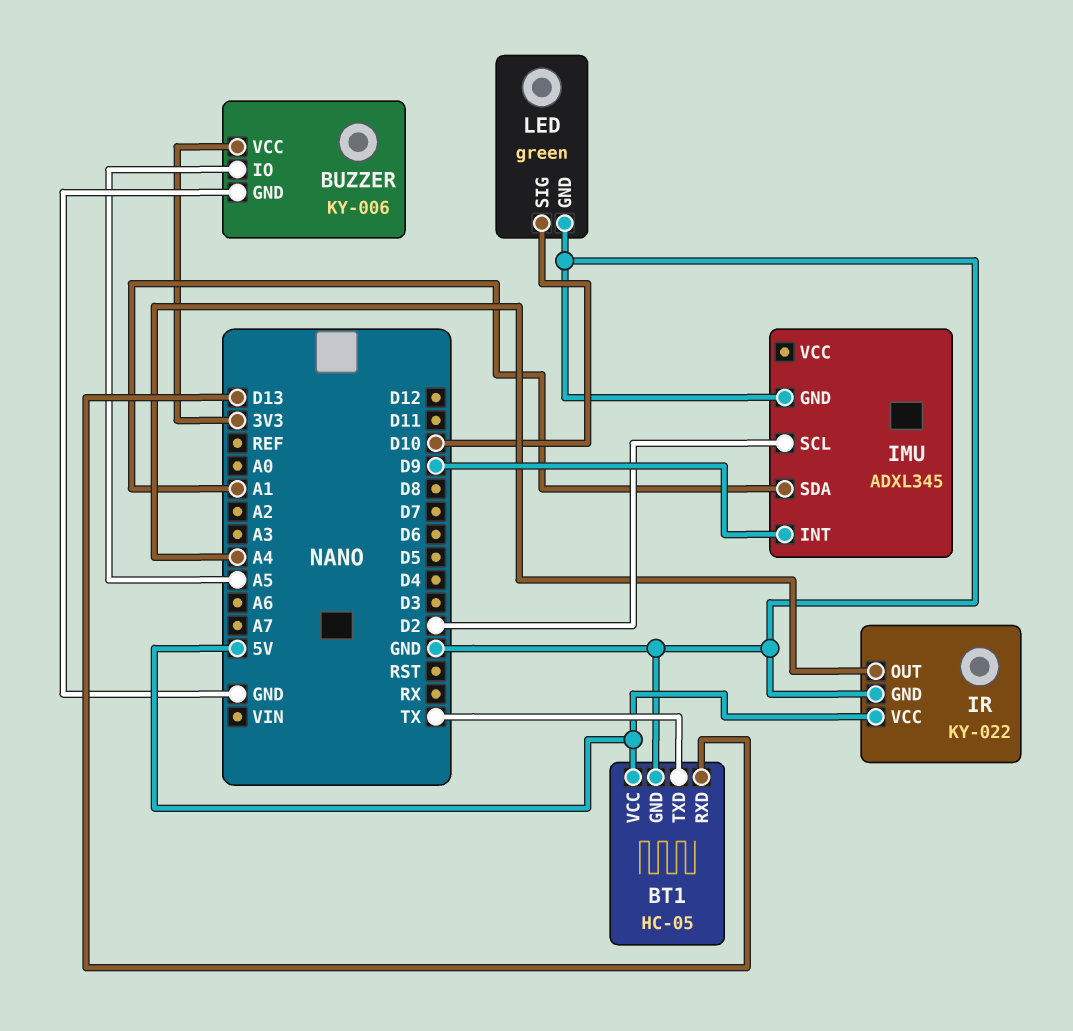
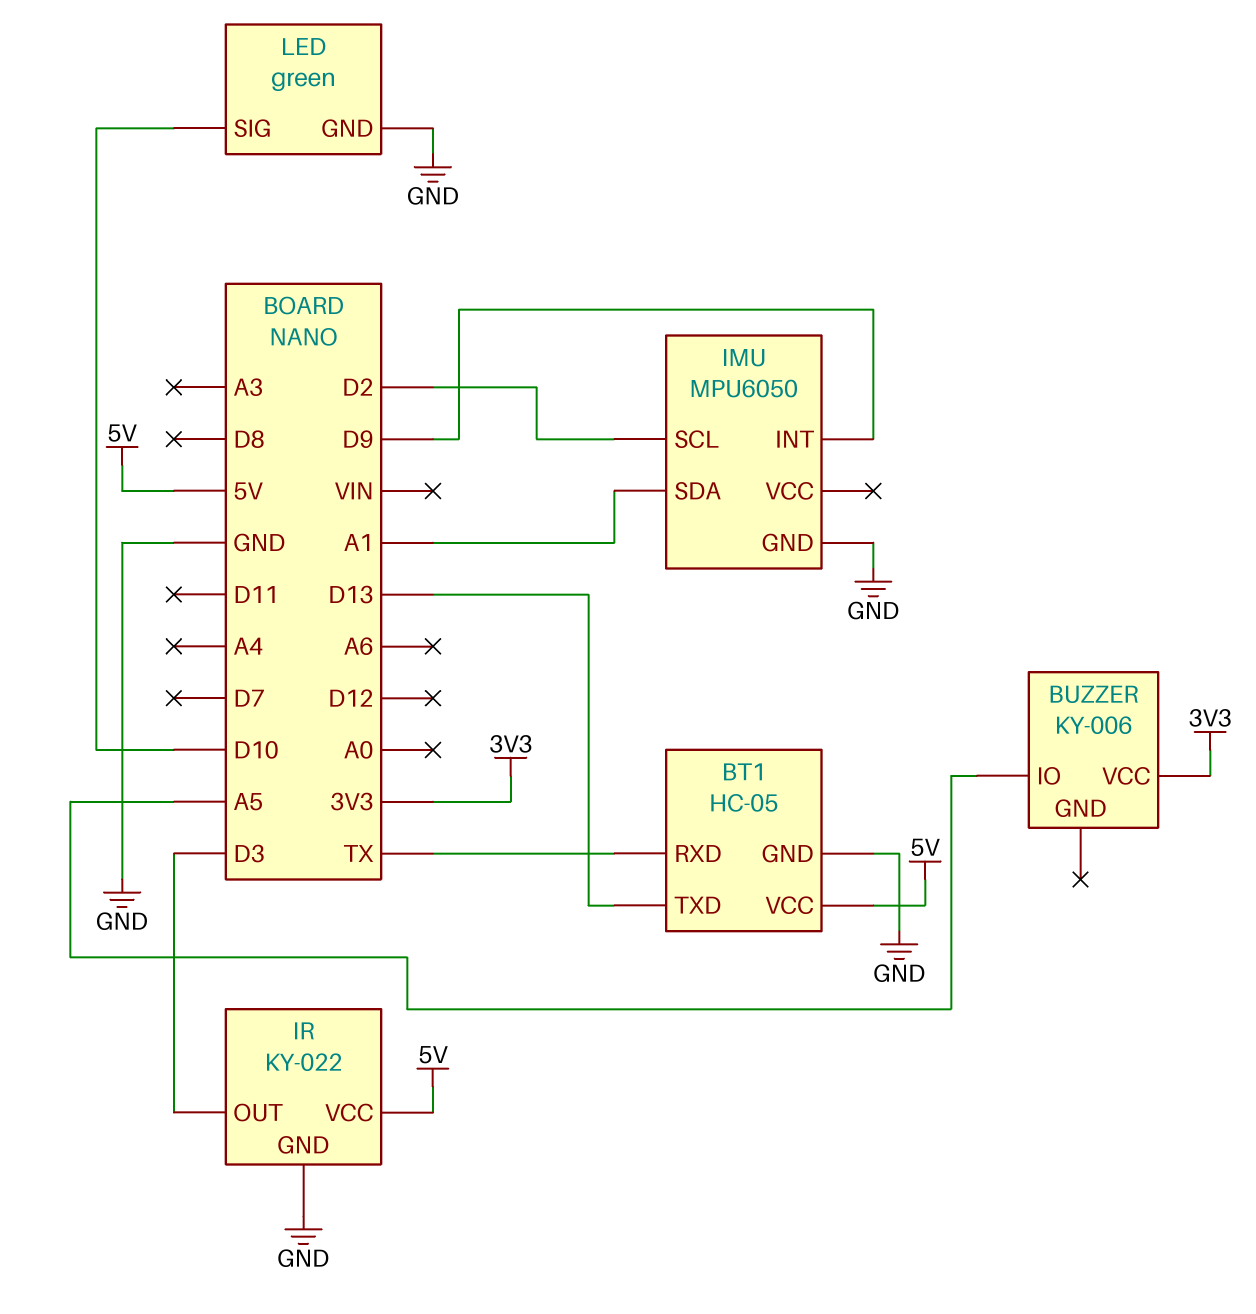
BT1 pin RXD: D13 -> TX
BT1 pin TXD: TX -> D13
BUZZER pin GND: GND -> none
IMU: ADXL345 -> MPU6050
IR pin OUT: A4 -> D3

